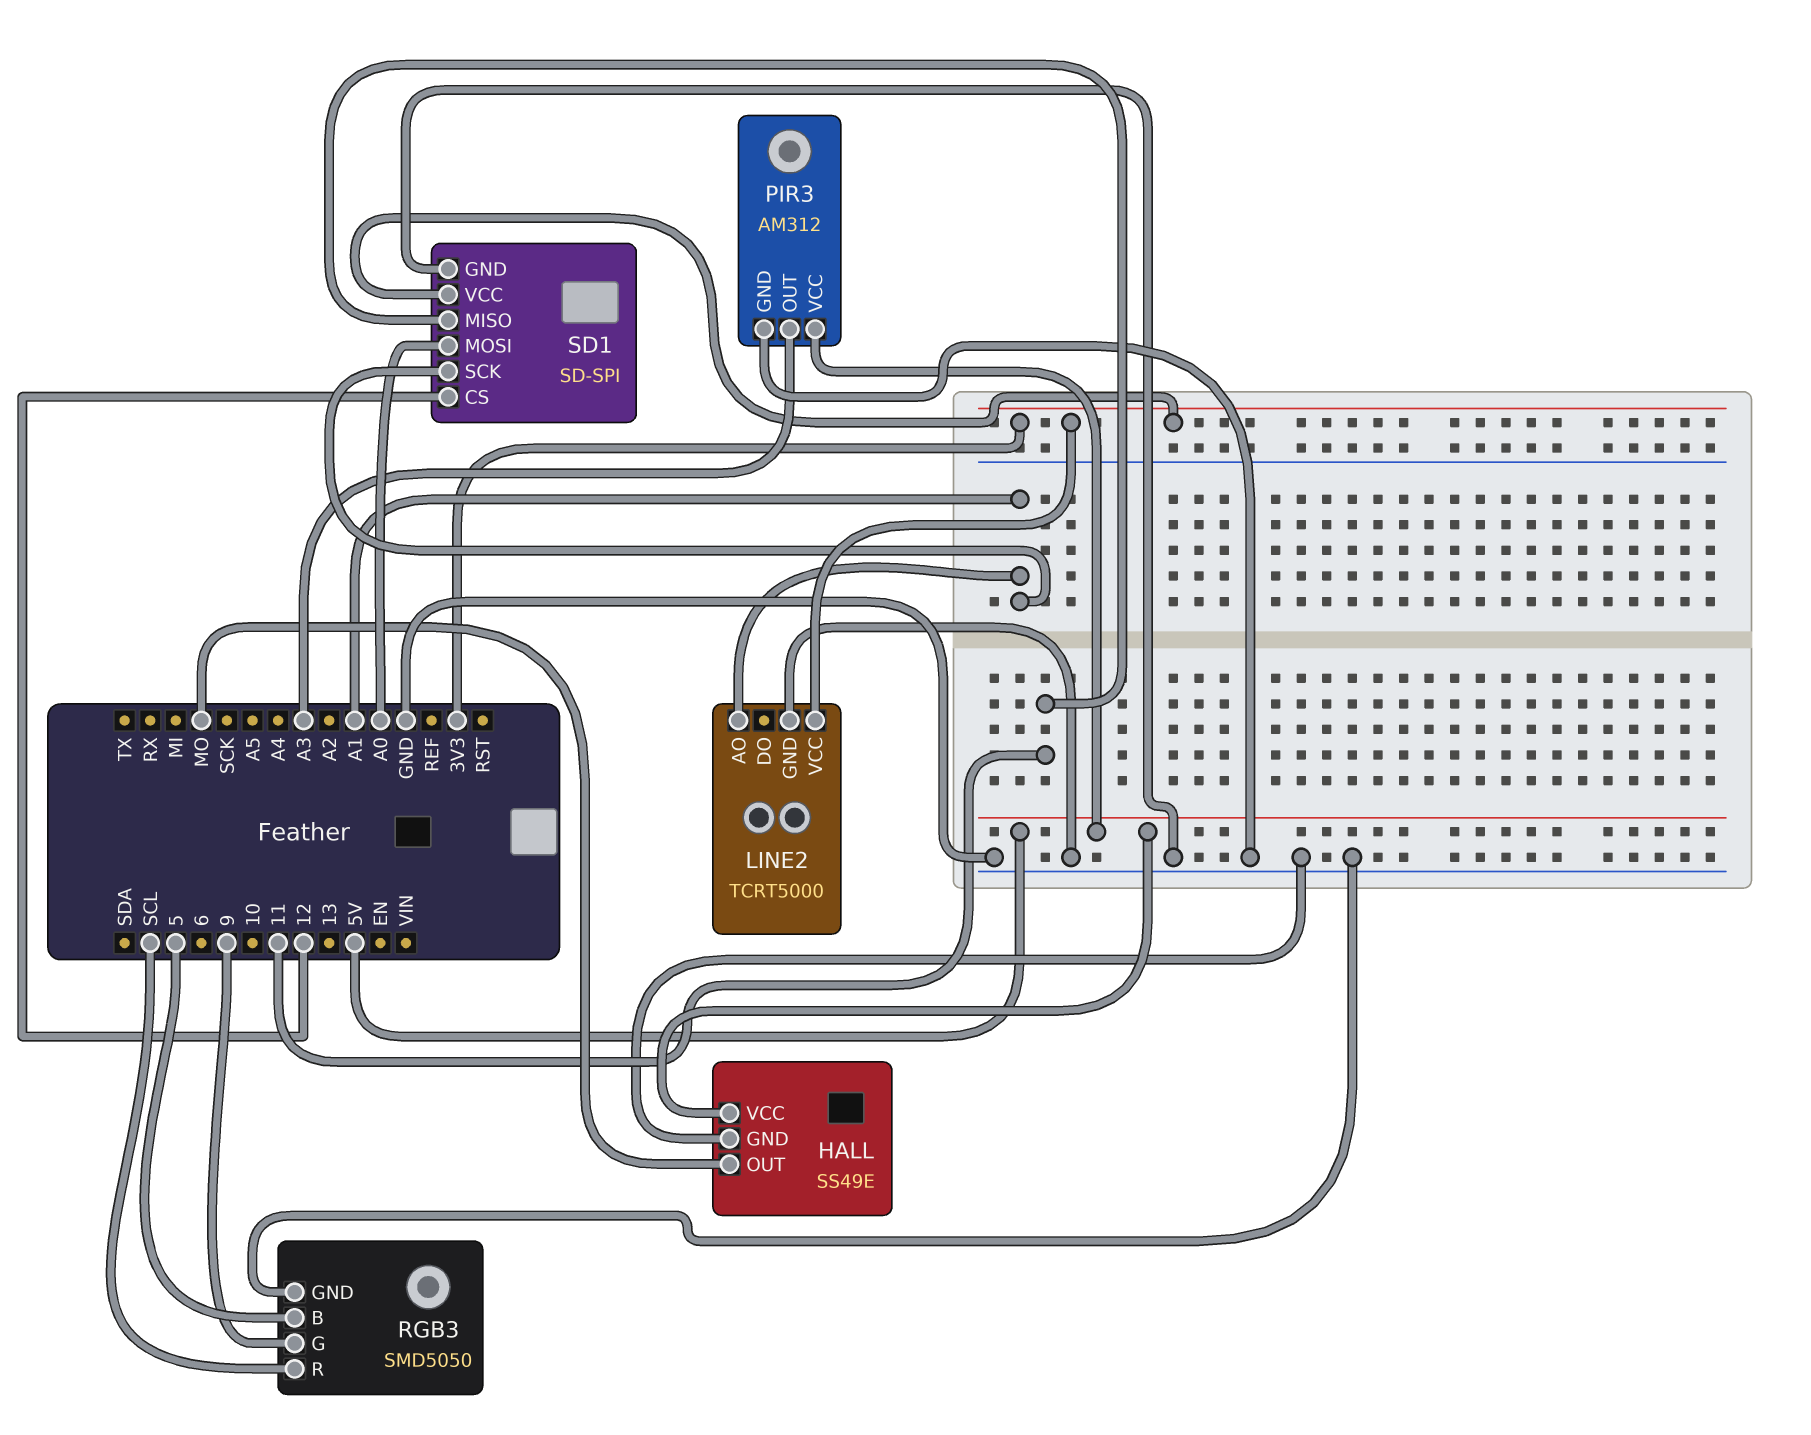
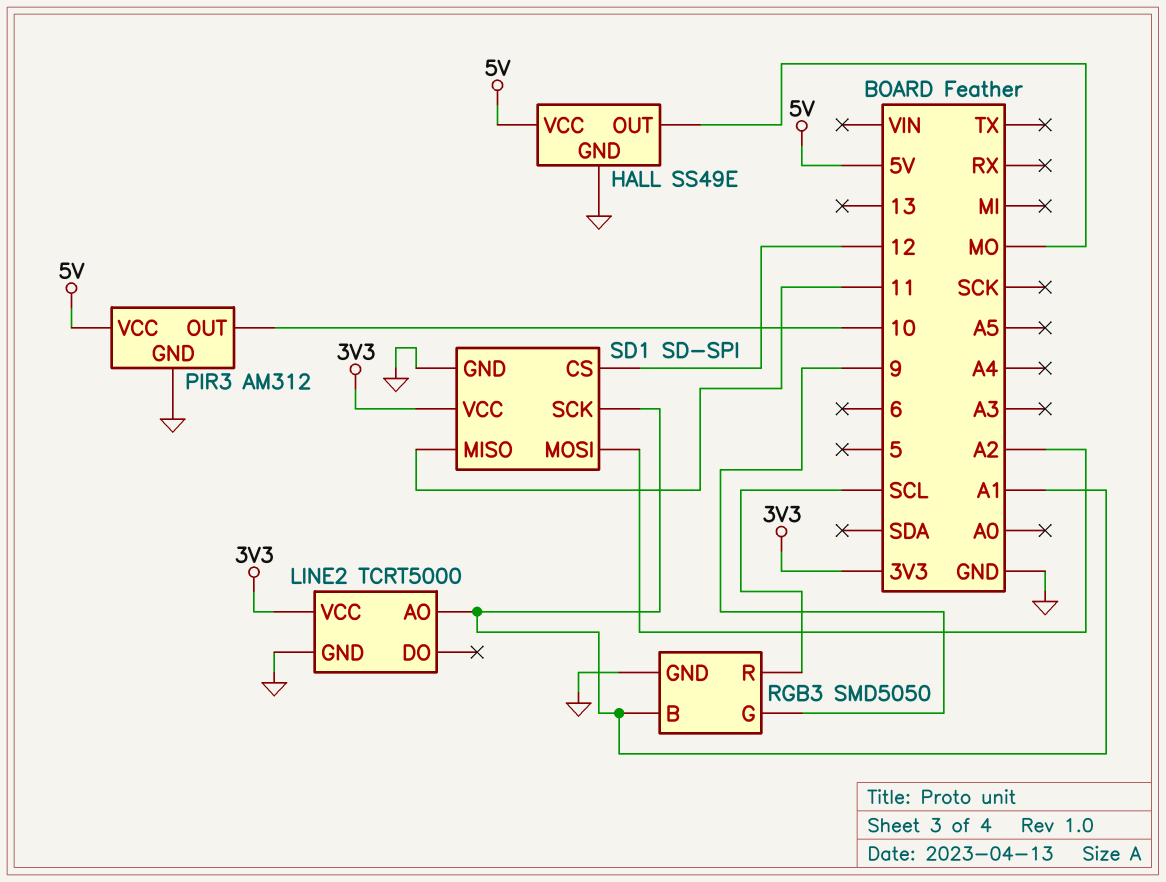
PIR3 pin OUT: A3 -> 10
RGB3 pin B: 5 -> A1
SD1 pin MOSI: A0 -> A2

